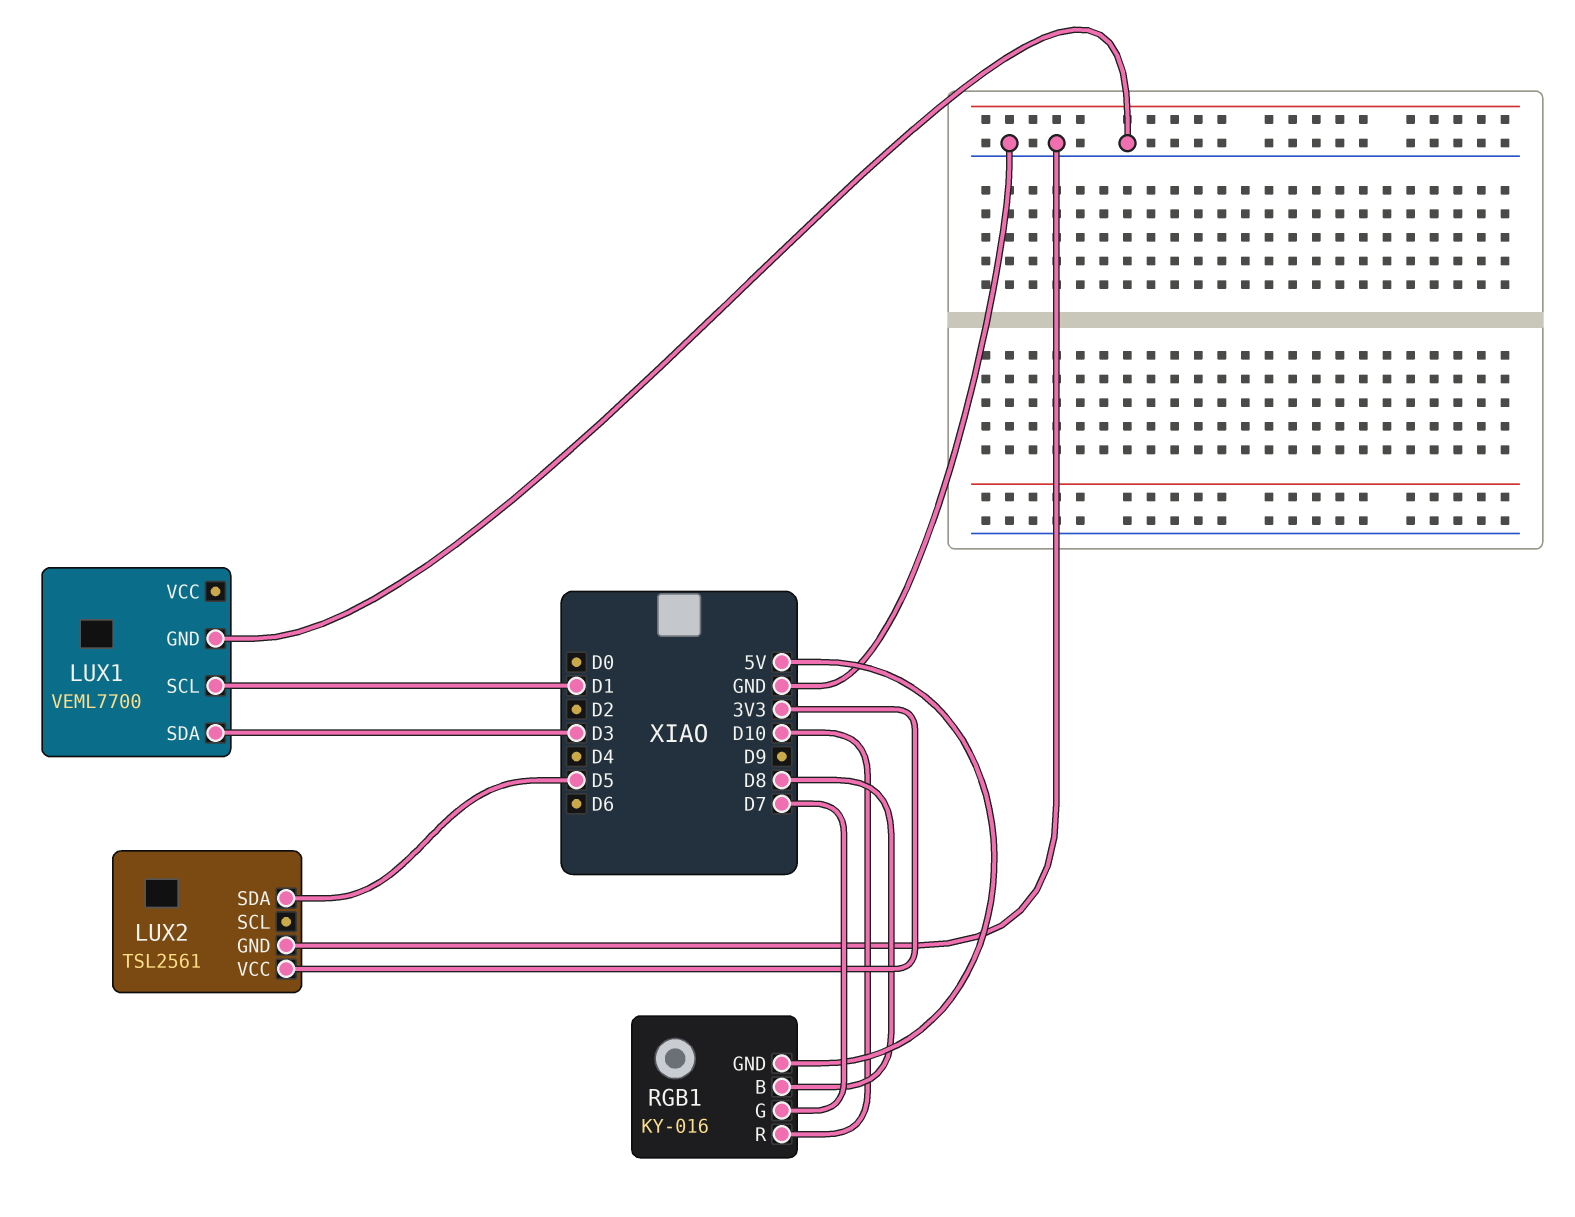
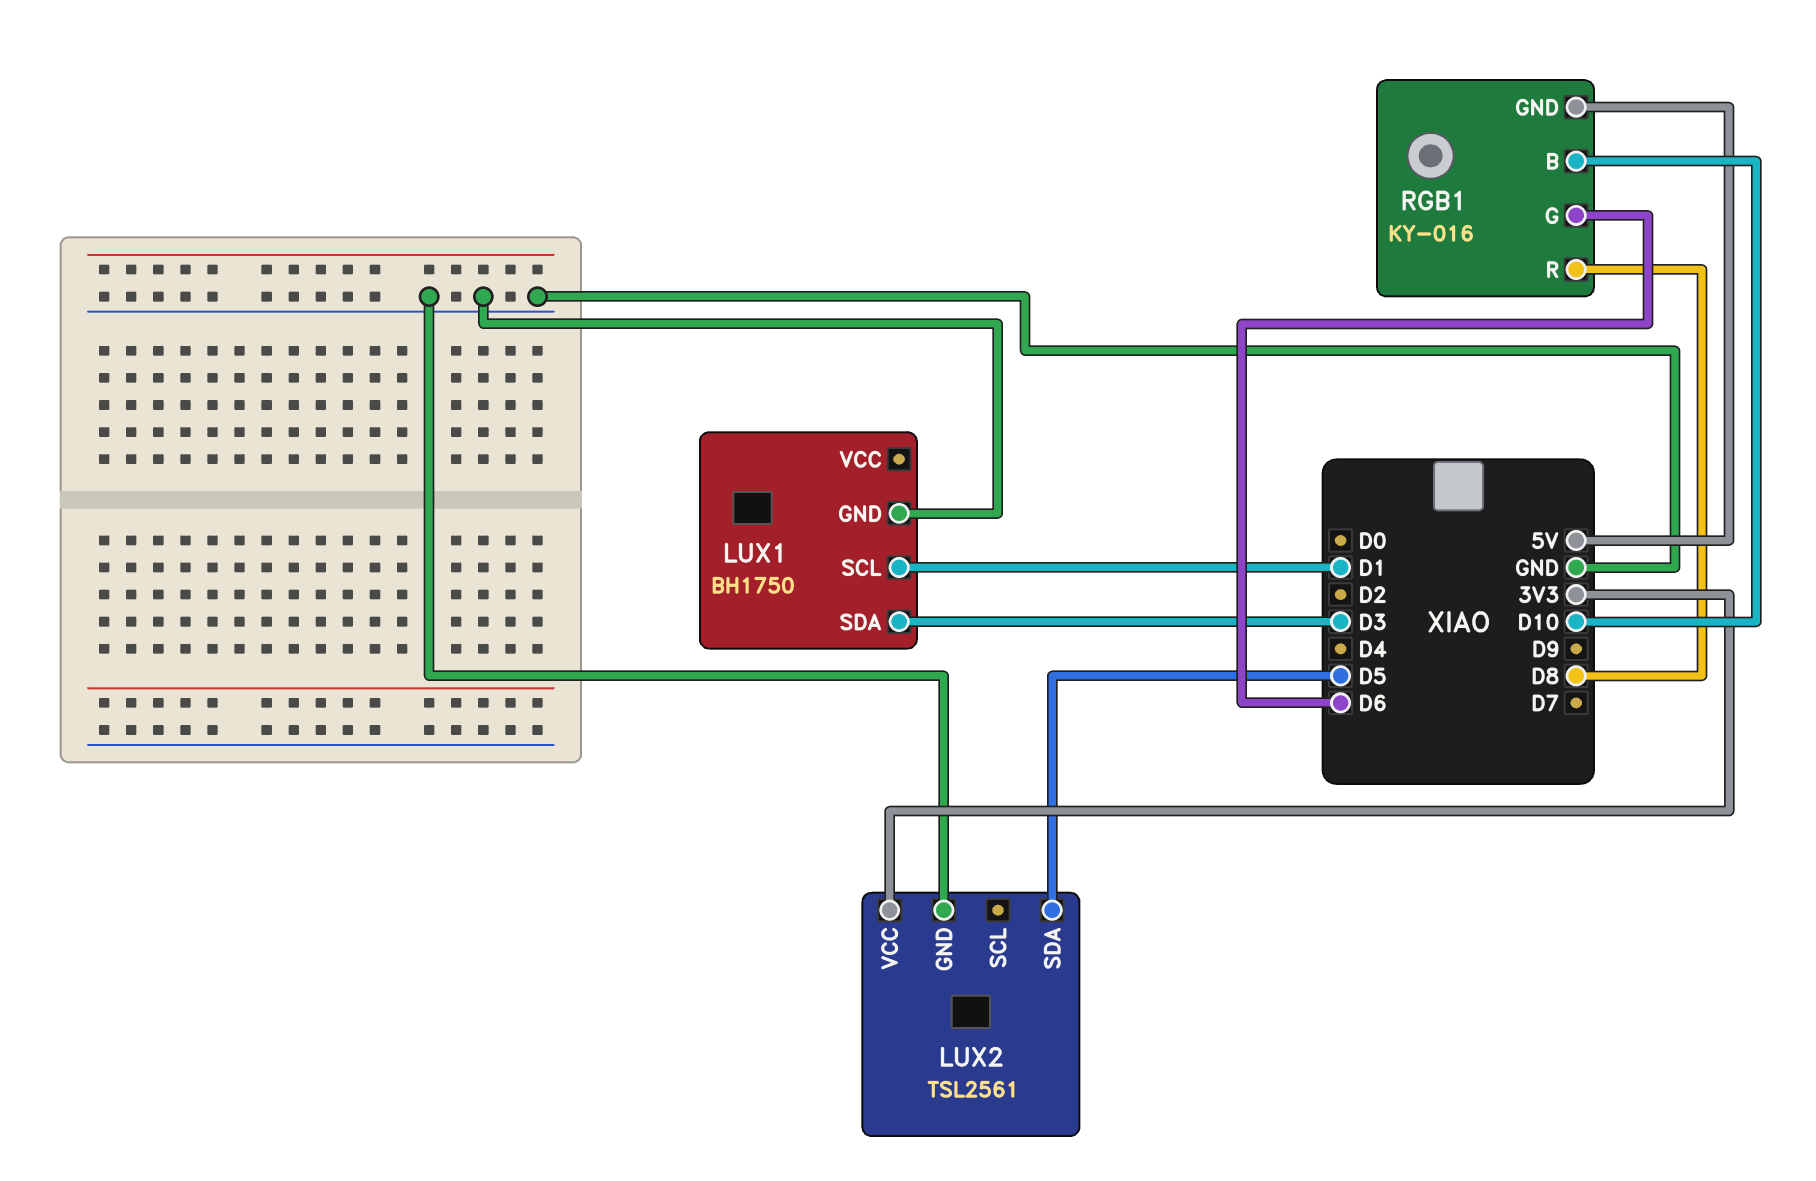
LUX1: VEML7700 -> BH1750
RGB1 pin B: D8 -> D10
RGB1 pin G: D7 -> D6
RGB1 pin R: D10 -> D8

